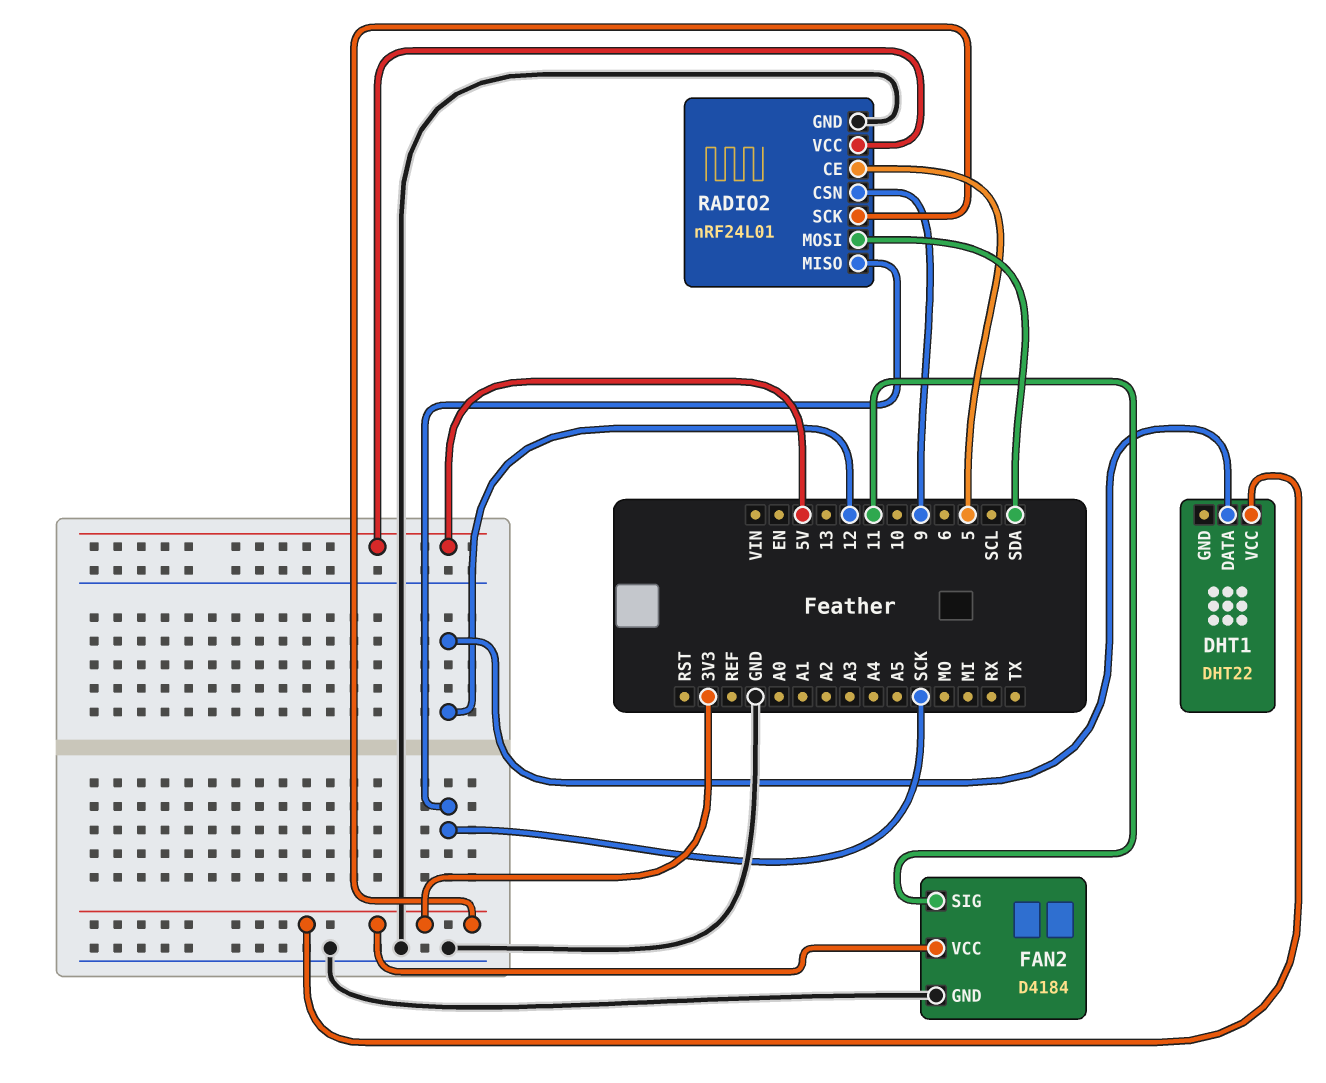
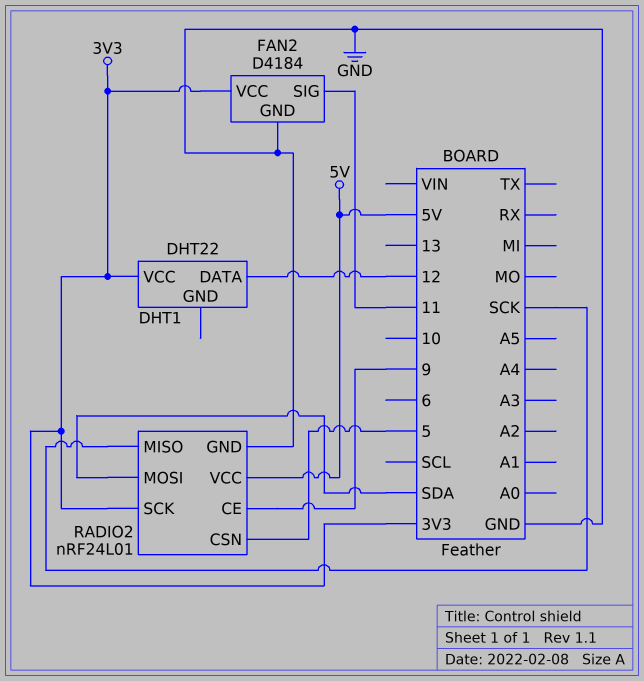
RADIO2 pin CE: 5 -> 9
RADIO2 pin CSN: 9 -> 5

